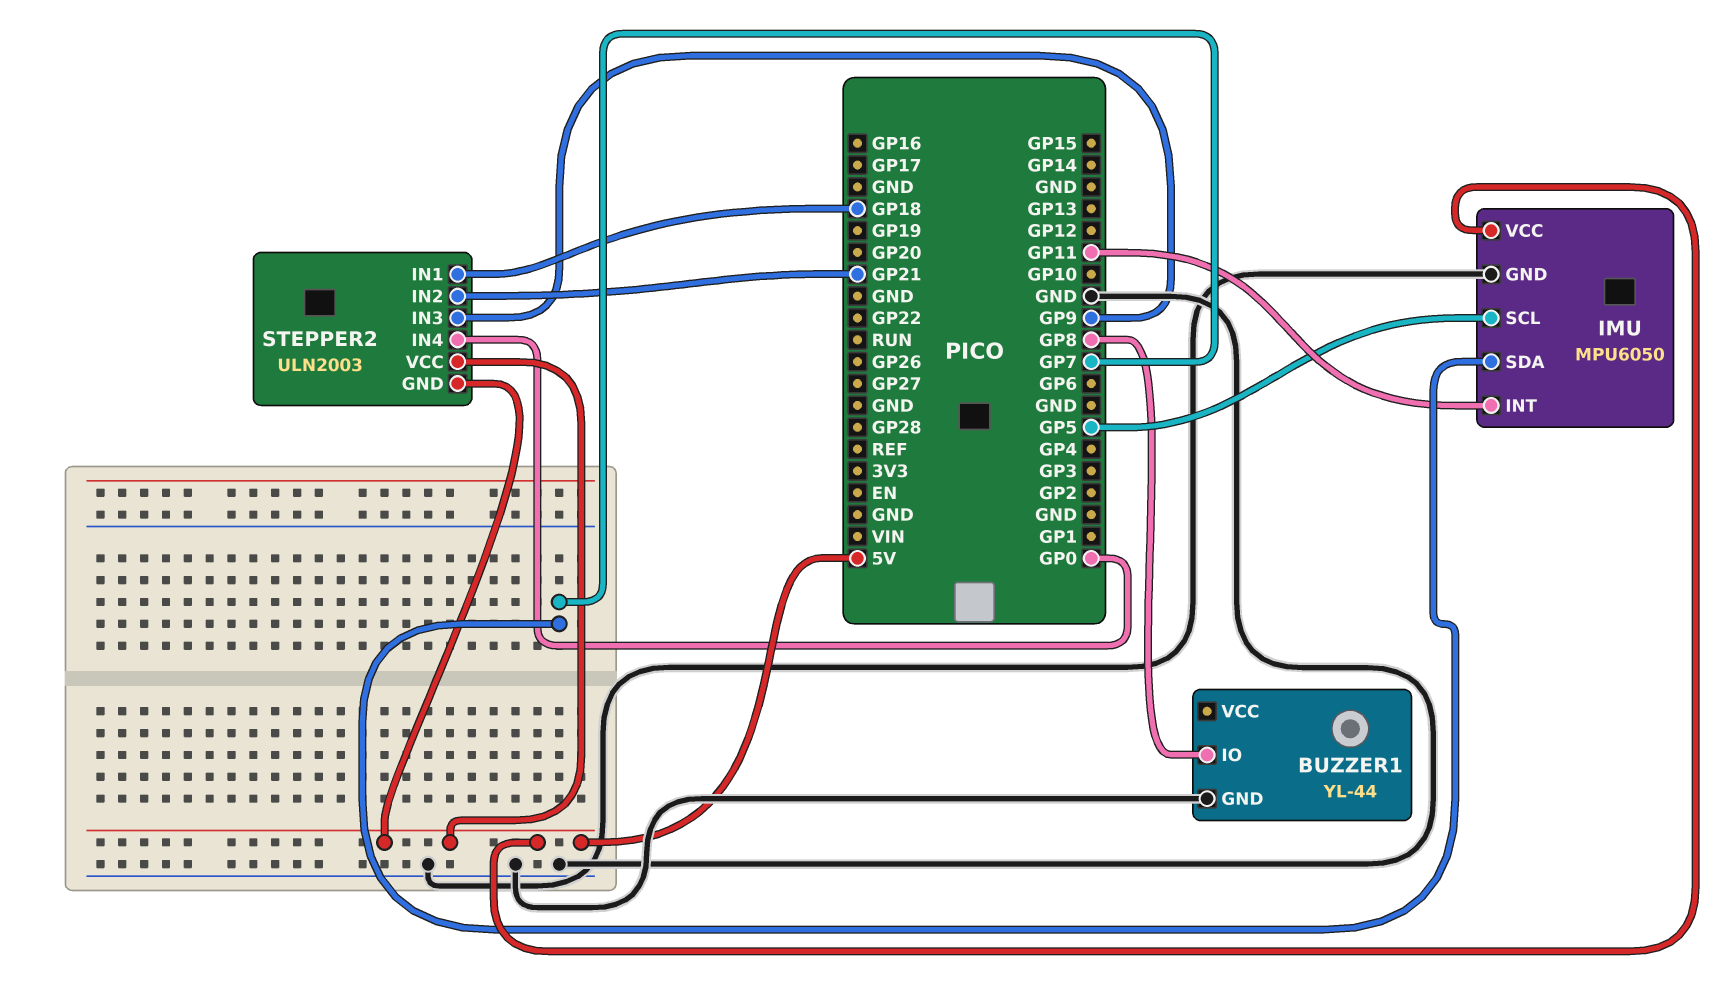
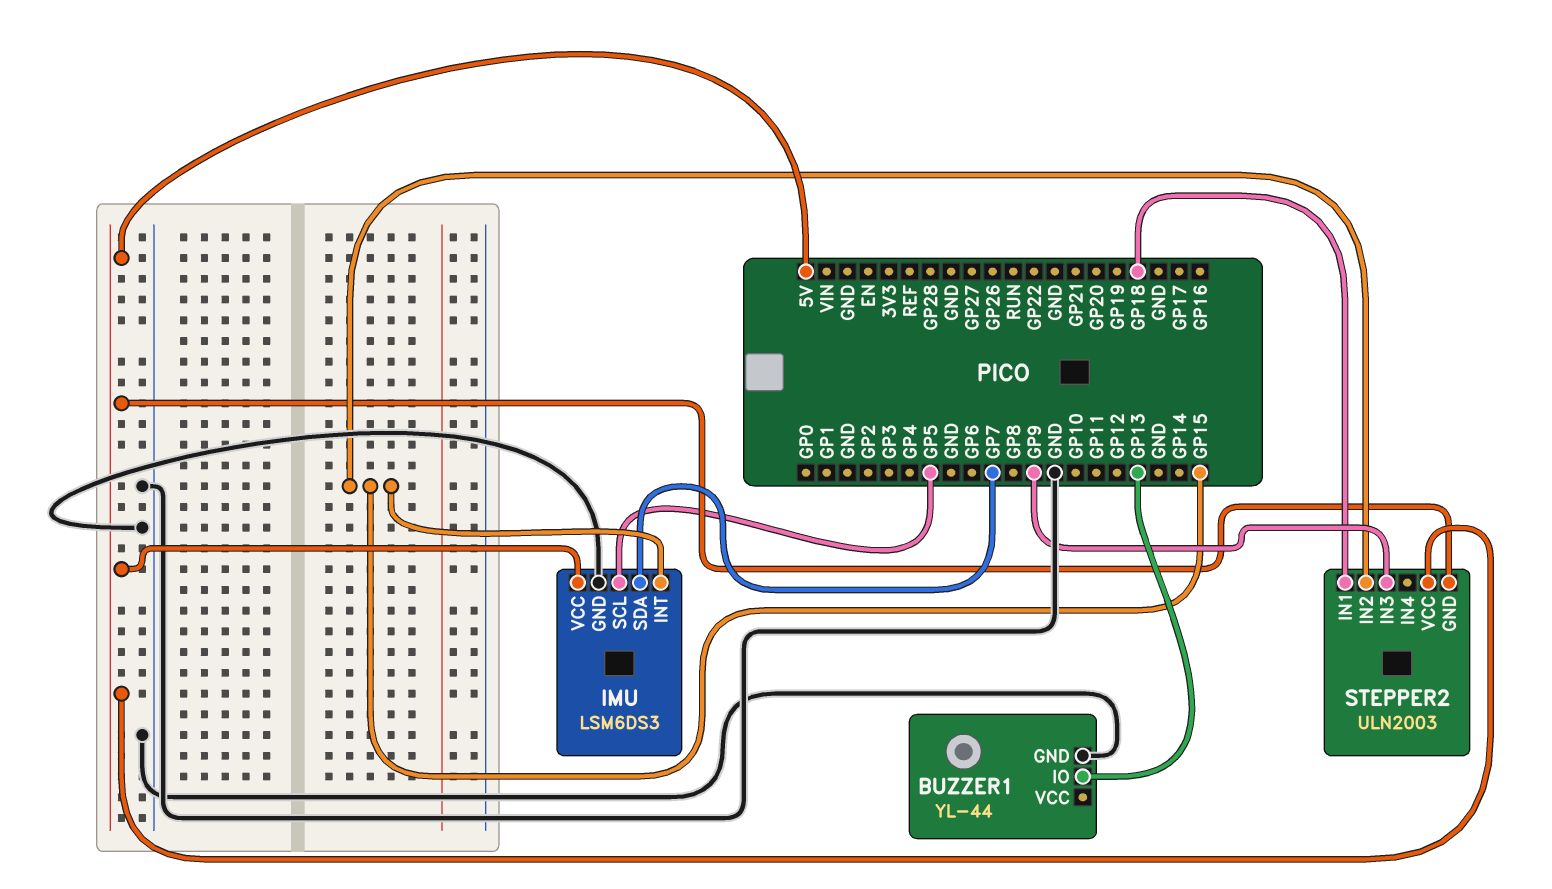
BUZZER1 pin IO: GP8 -> GP13
IMU: MPU6050 -> LSM6DS3
IMU pin INT: GP11 -> GP15
STEPPER2 pin IN2: GP21 -> GP15
STEPPER2 pin IN4: GP0 -> none

